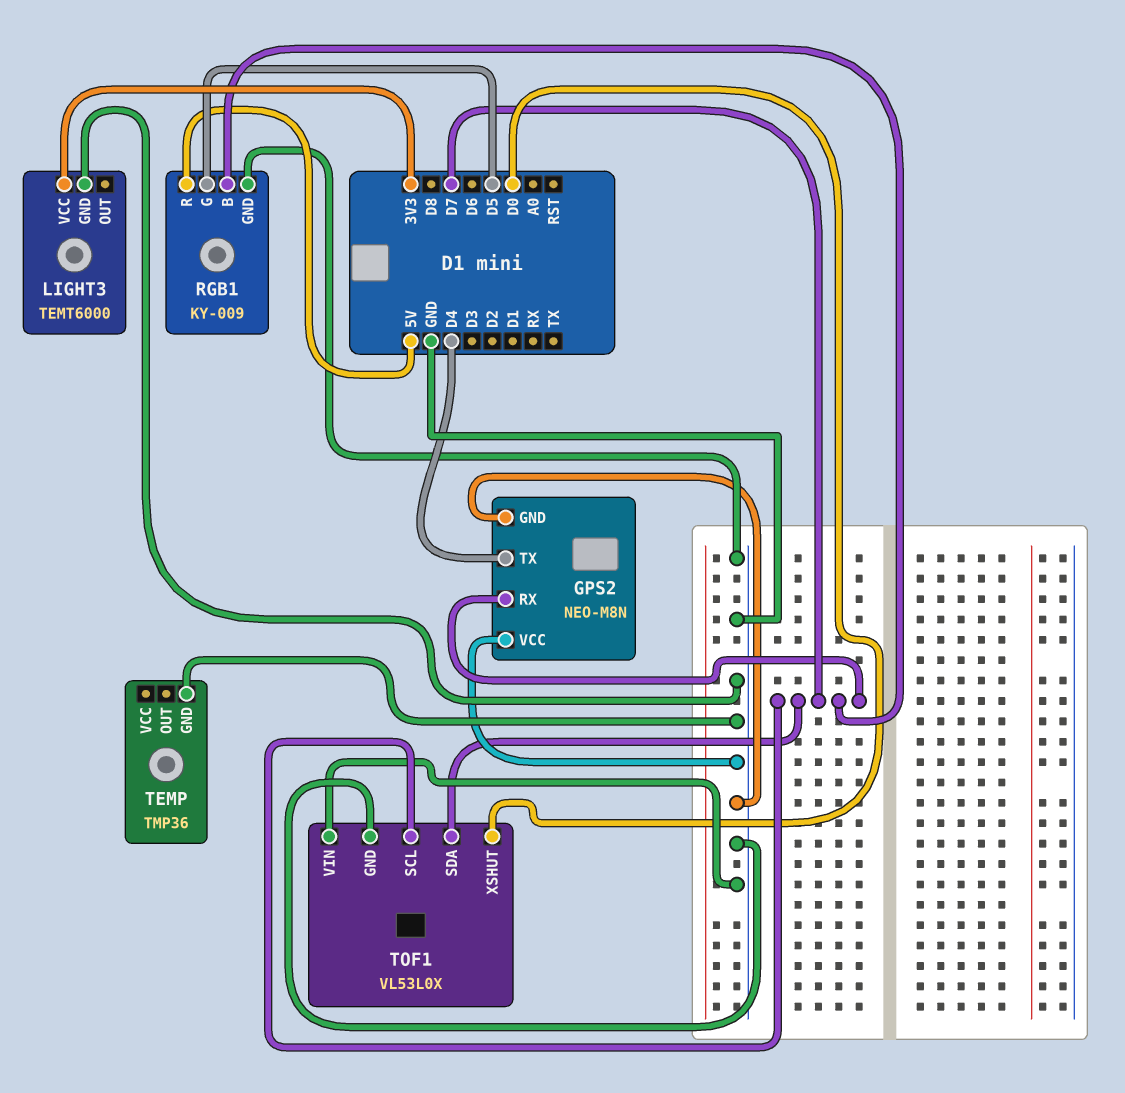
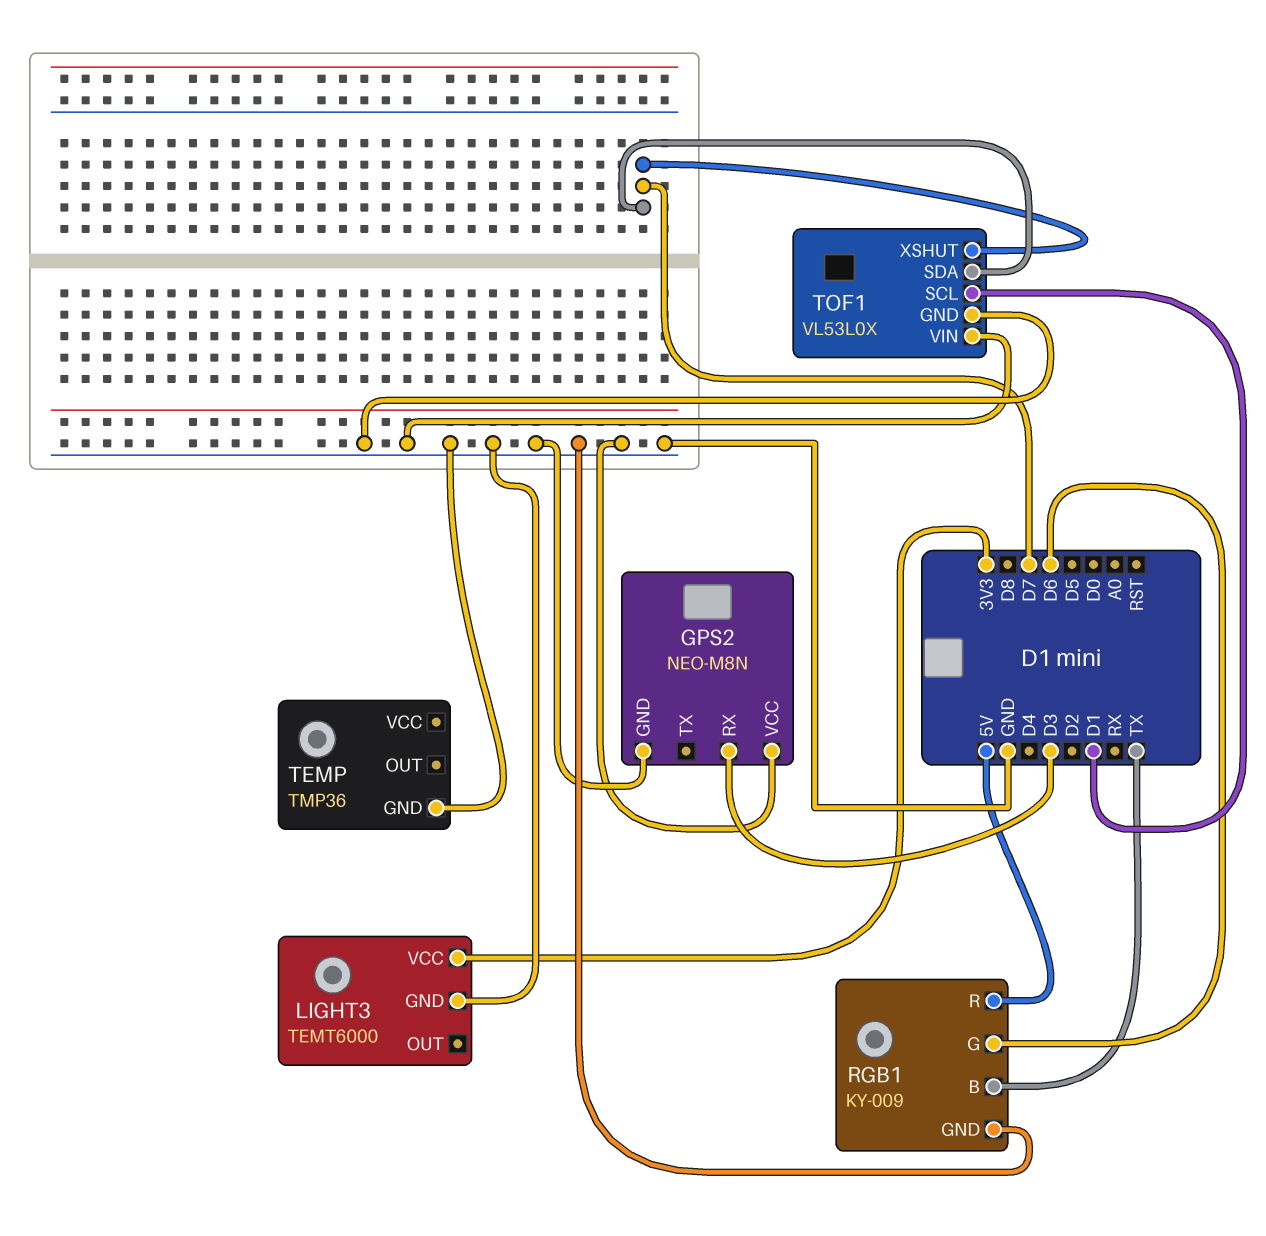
GPS2 pin RX: D7 -> D3
GPS2 pin TX: D4 -> none
RGB1 pin B: D7 -> TX
RGB1 pin G: D5 -> D6
TOF1 pin SCL: D7 -> D1
TOF1 pin XSHUT: D0 -> D7

